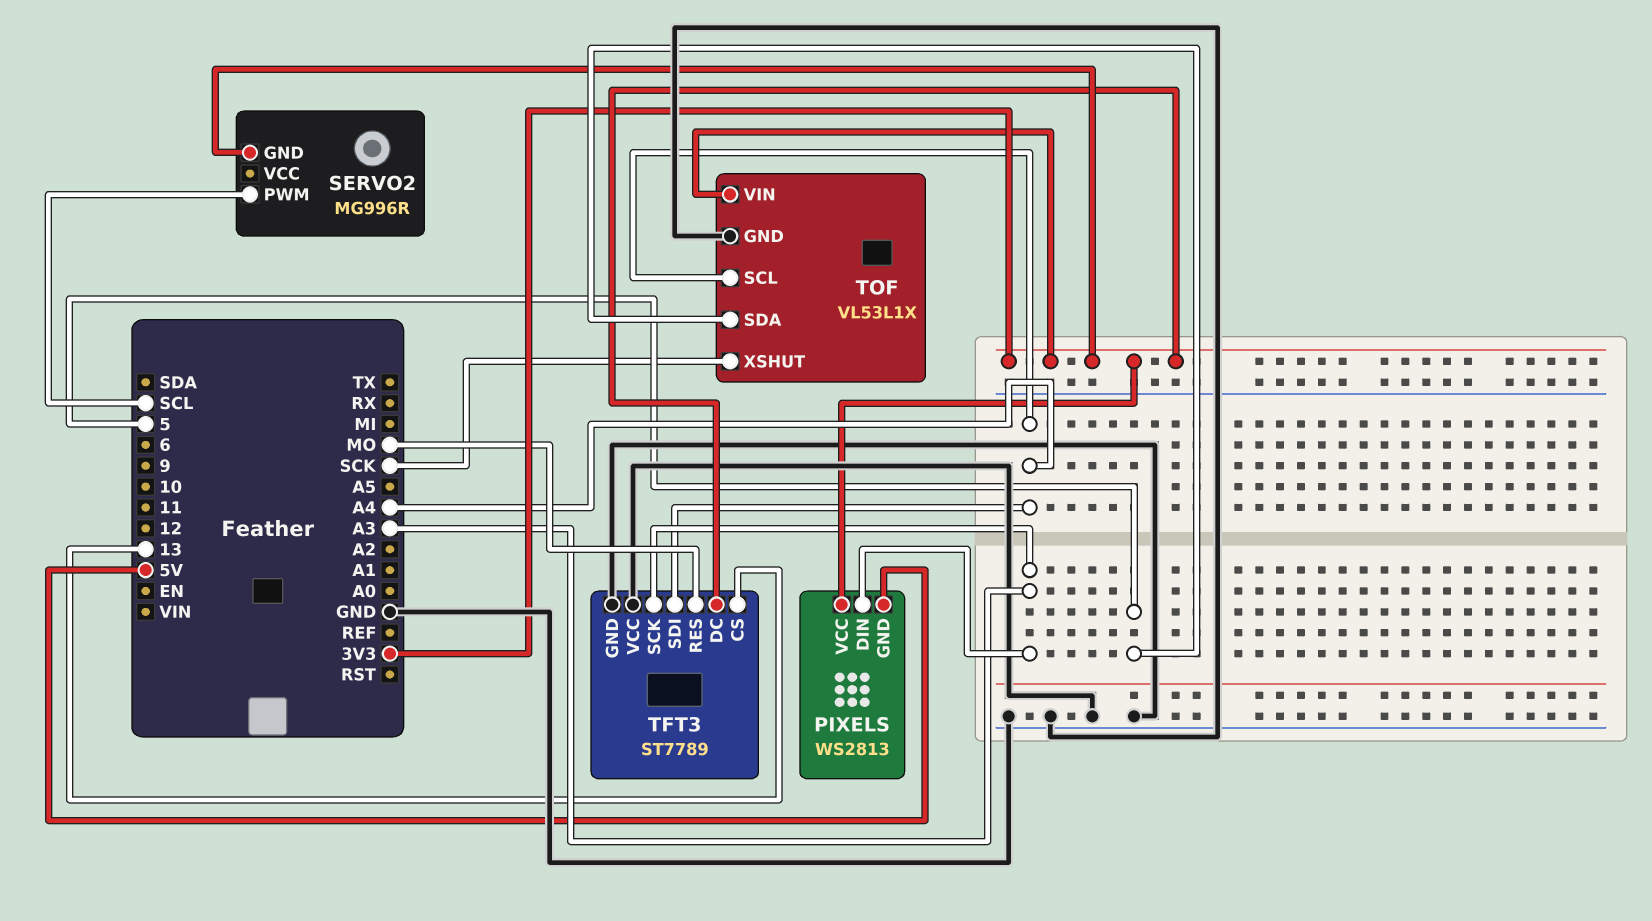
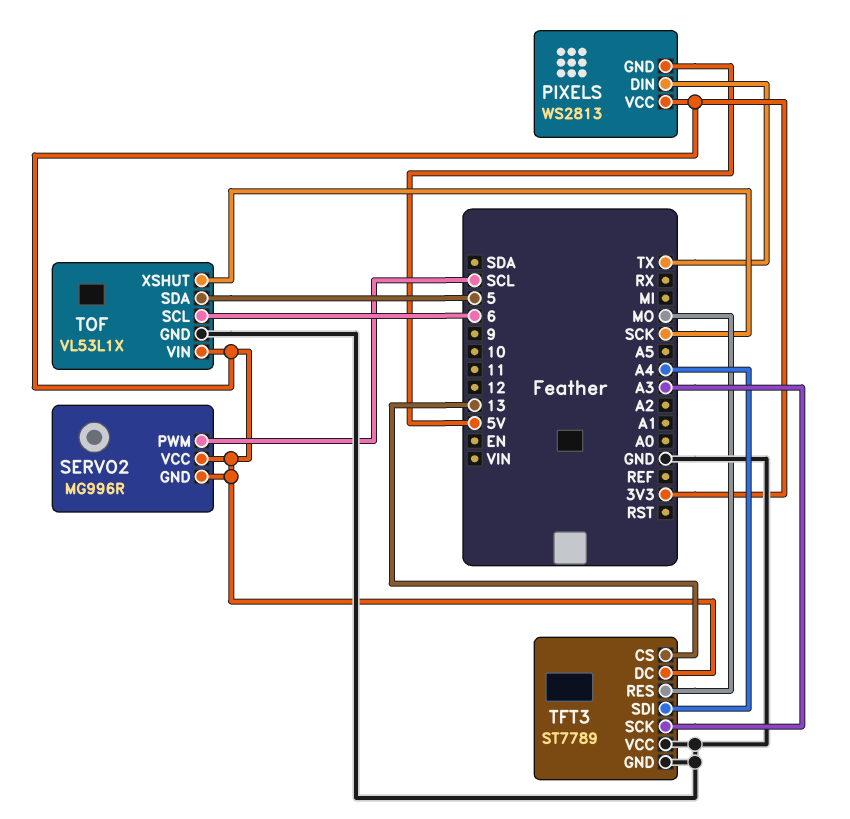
PIXELS pin DIN: A3 -> TX
SERVO2 pin VCC: none -> 3V3
TOF pin SCL: A4 -> 6

